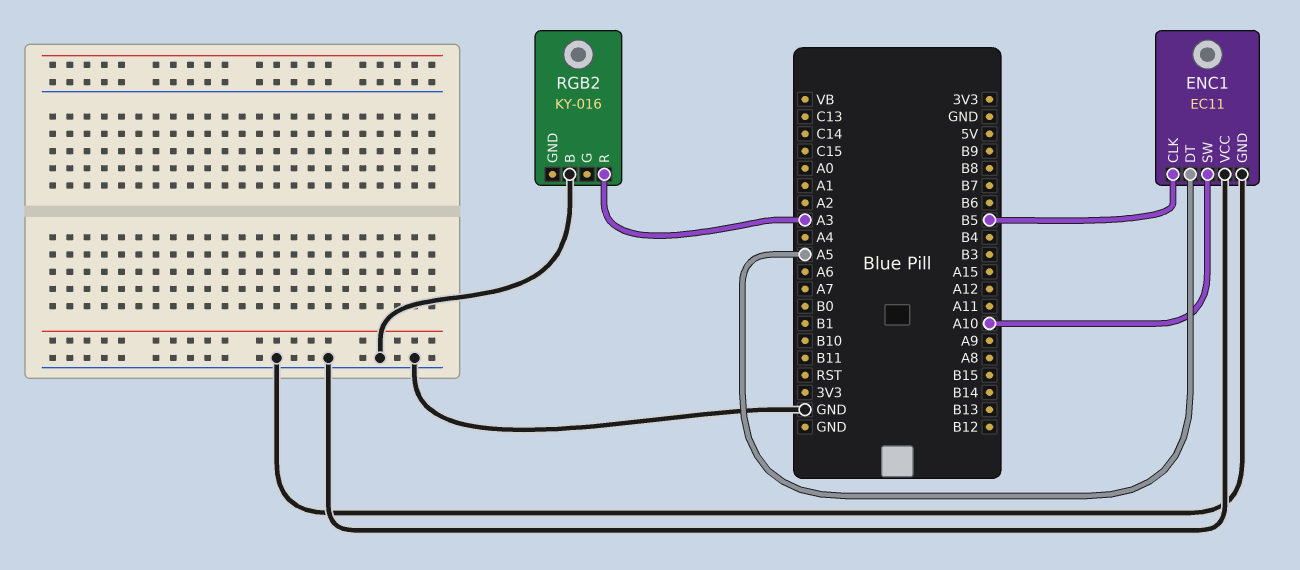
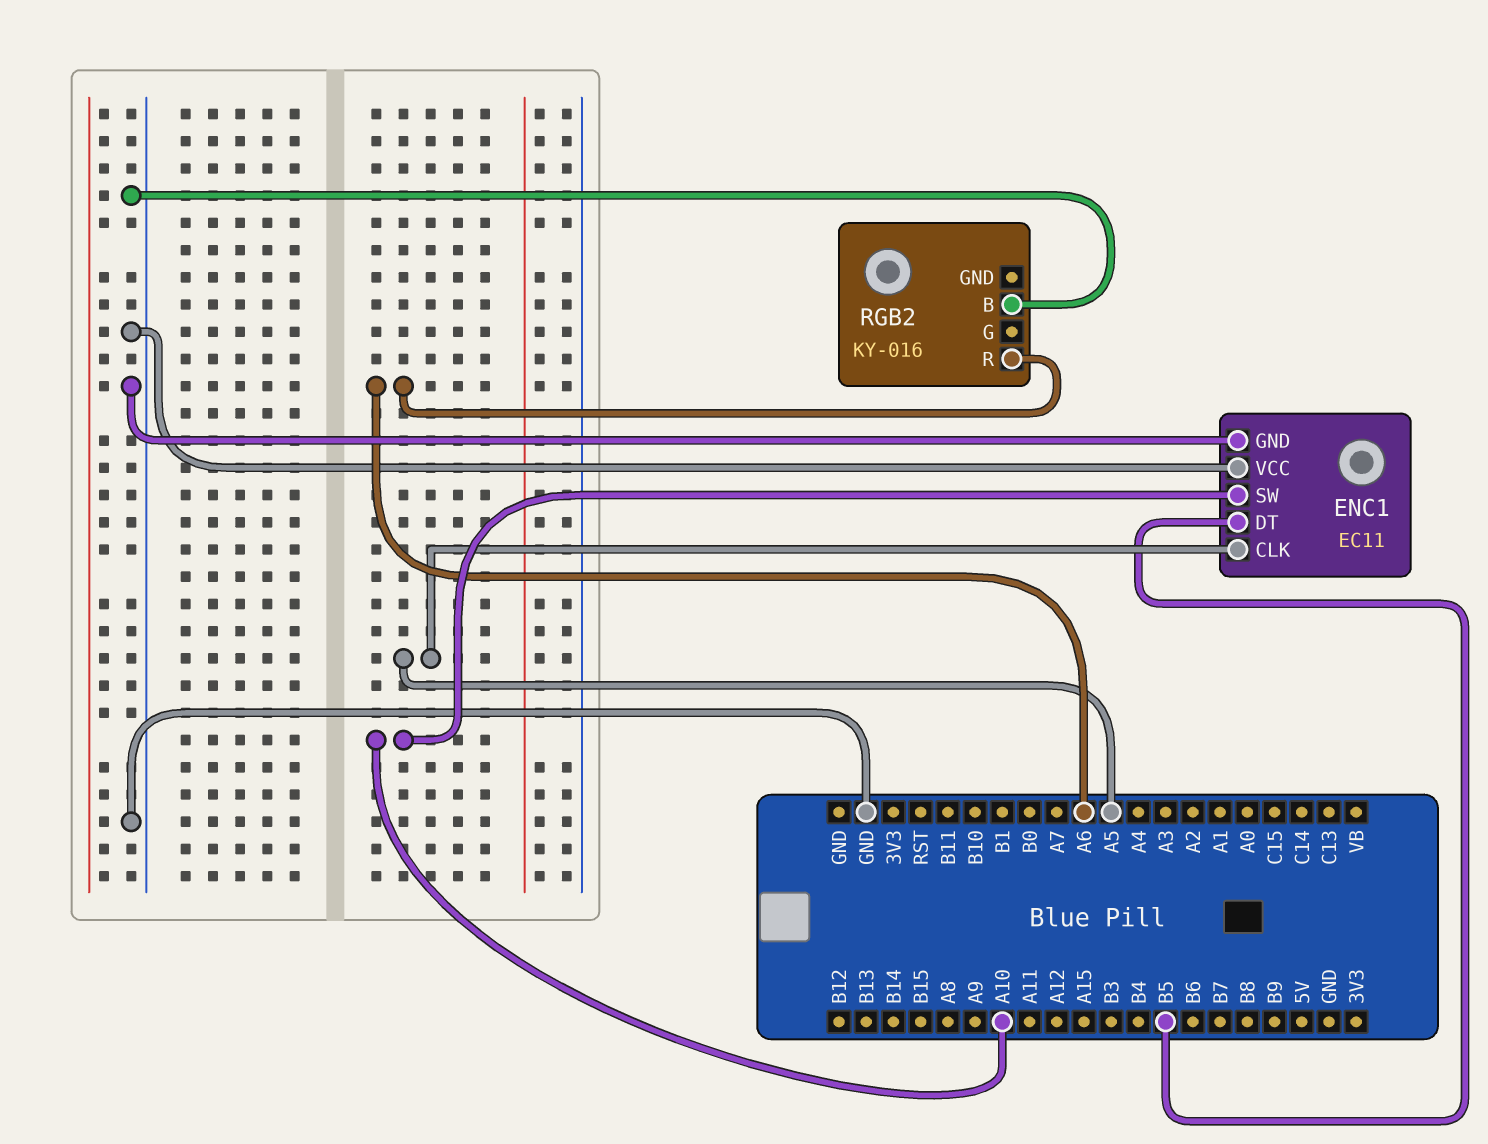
ENC1 pin CLK: B5 -> A5
ENC1 pin DT: A5 -> B5
RGB2 pin R: A3 -> A6

